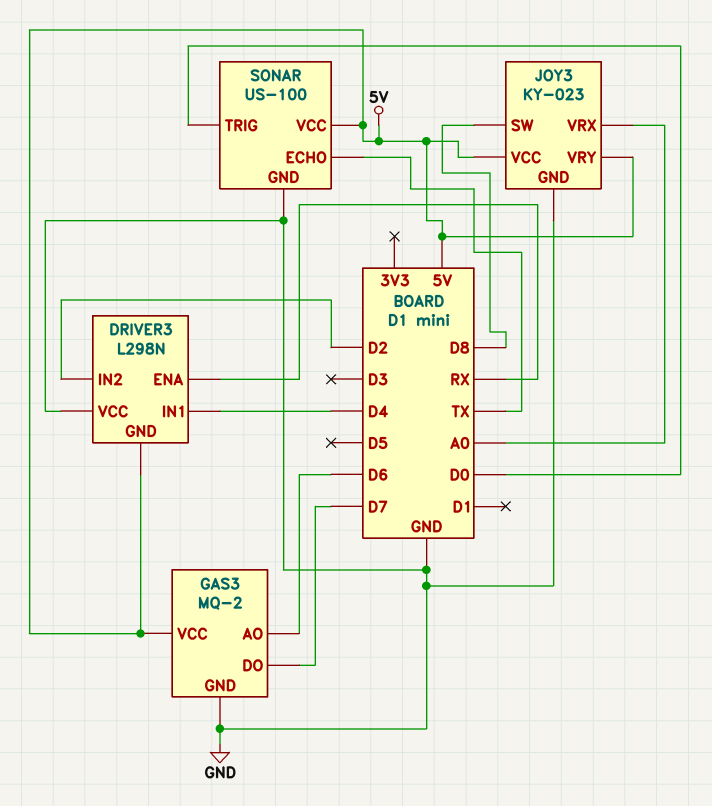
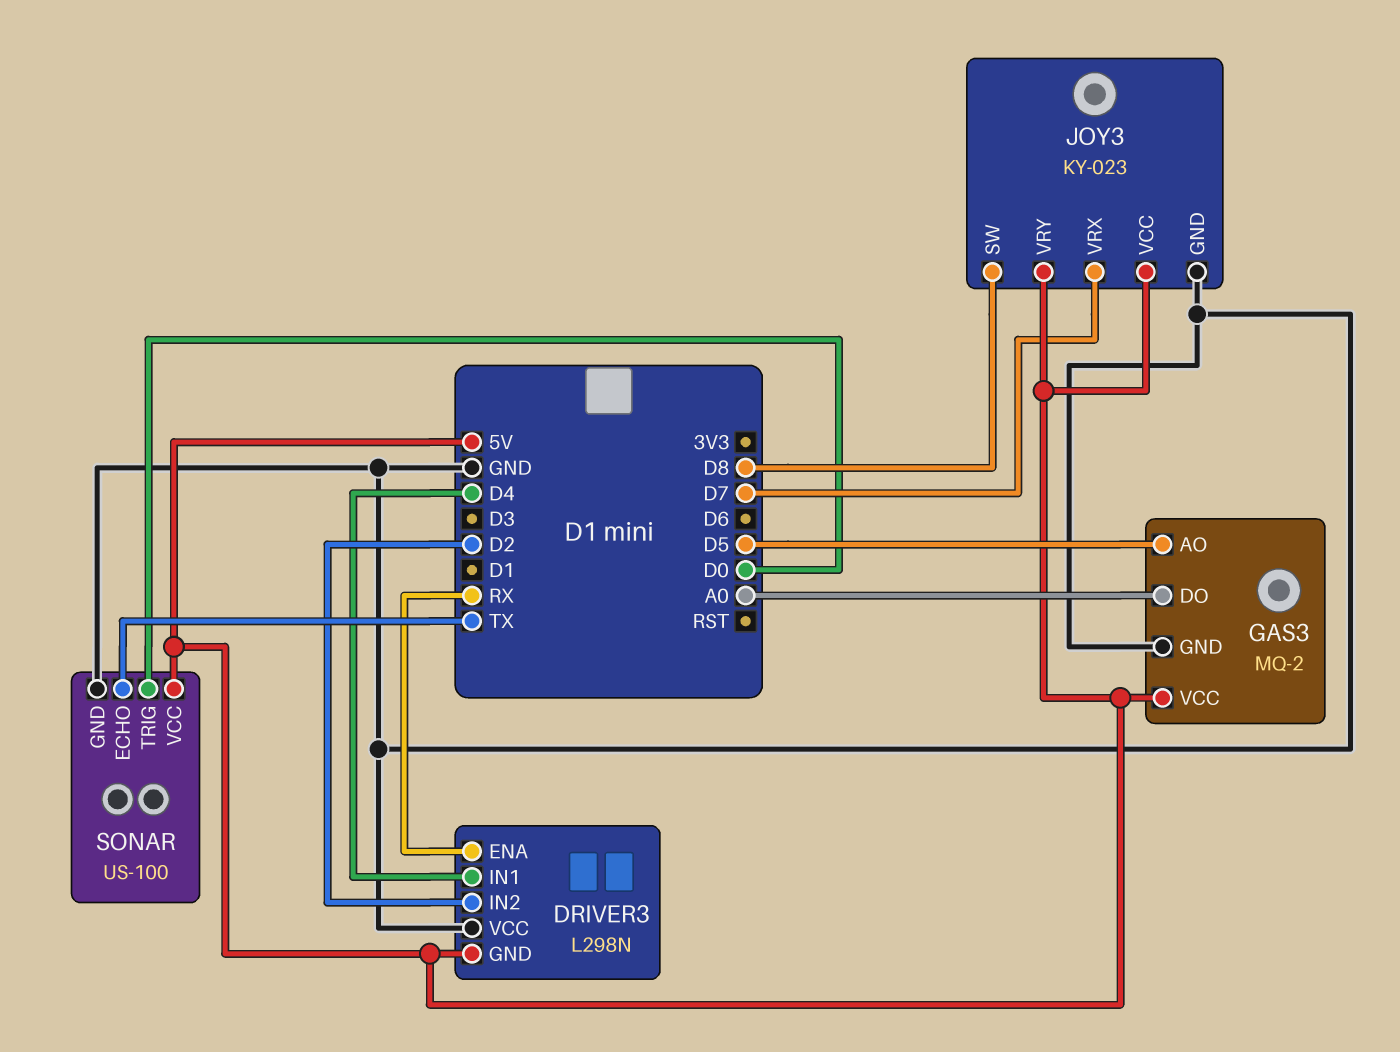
GAS3 pin AO: D6 -> D5
GAS3 pin DO: D7 -> A0
JOY3 pin VRX: A0 -> D7

